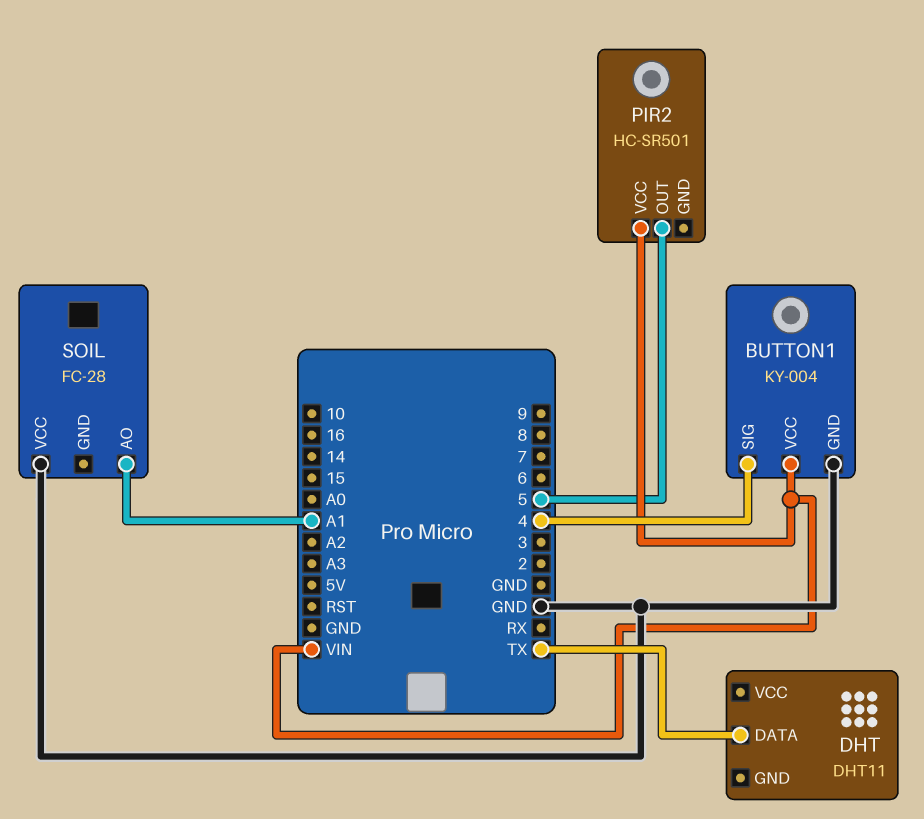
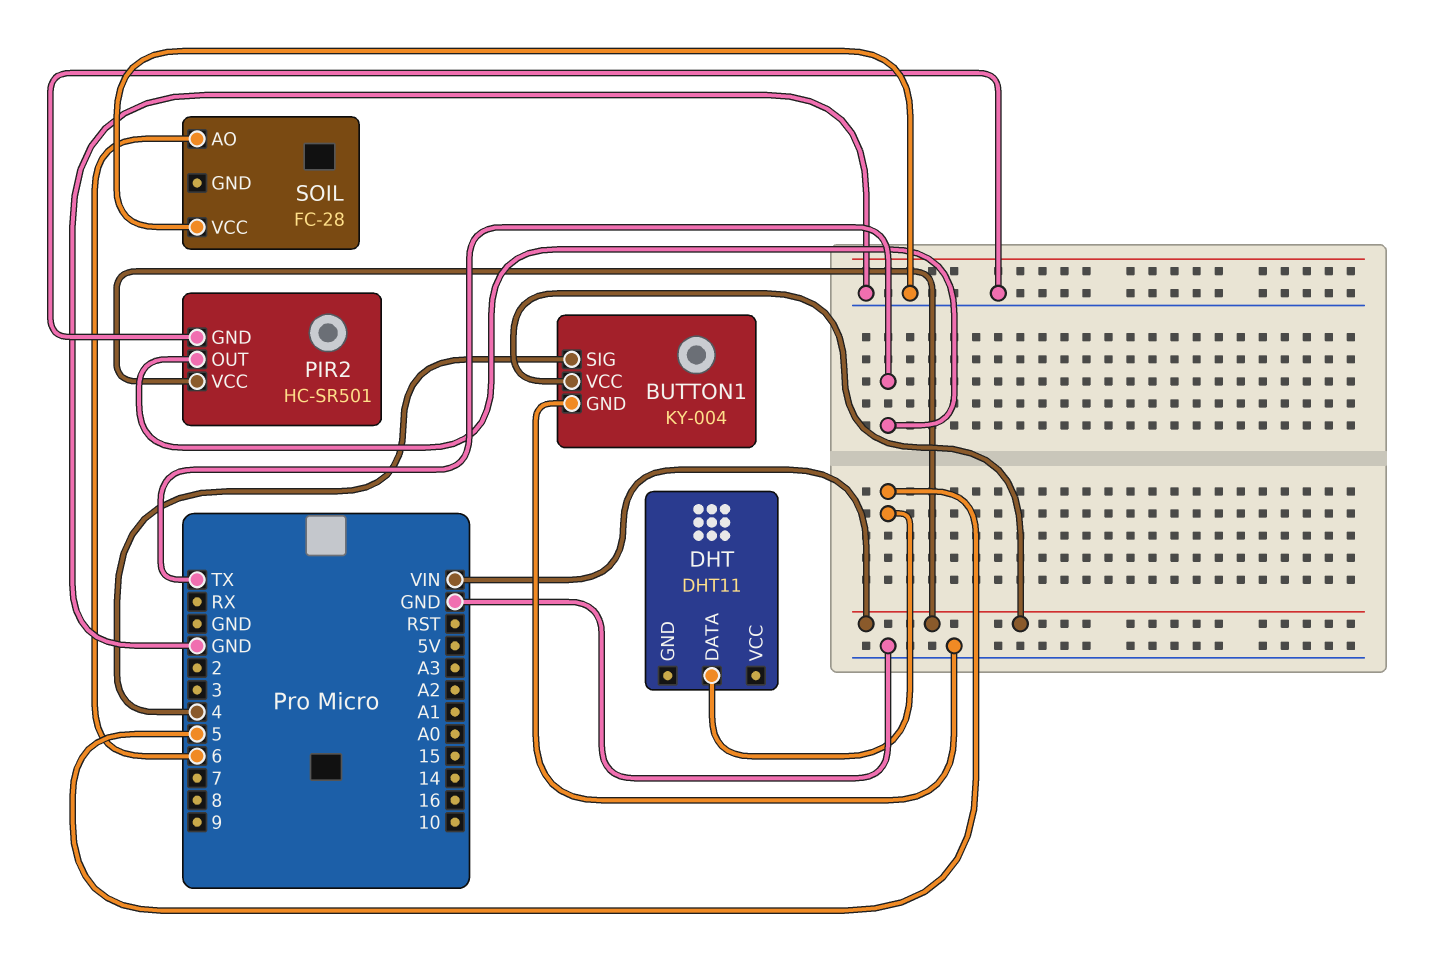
DHT pin DATA: TX -> 5
PIR2 pin GND: none -> GND
PIR2 pin OUT: 5 -> TX
SOIL pin AO: A1 -> 6

